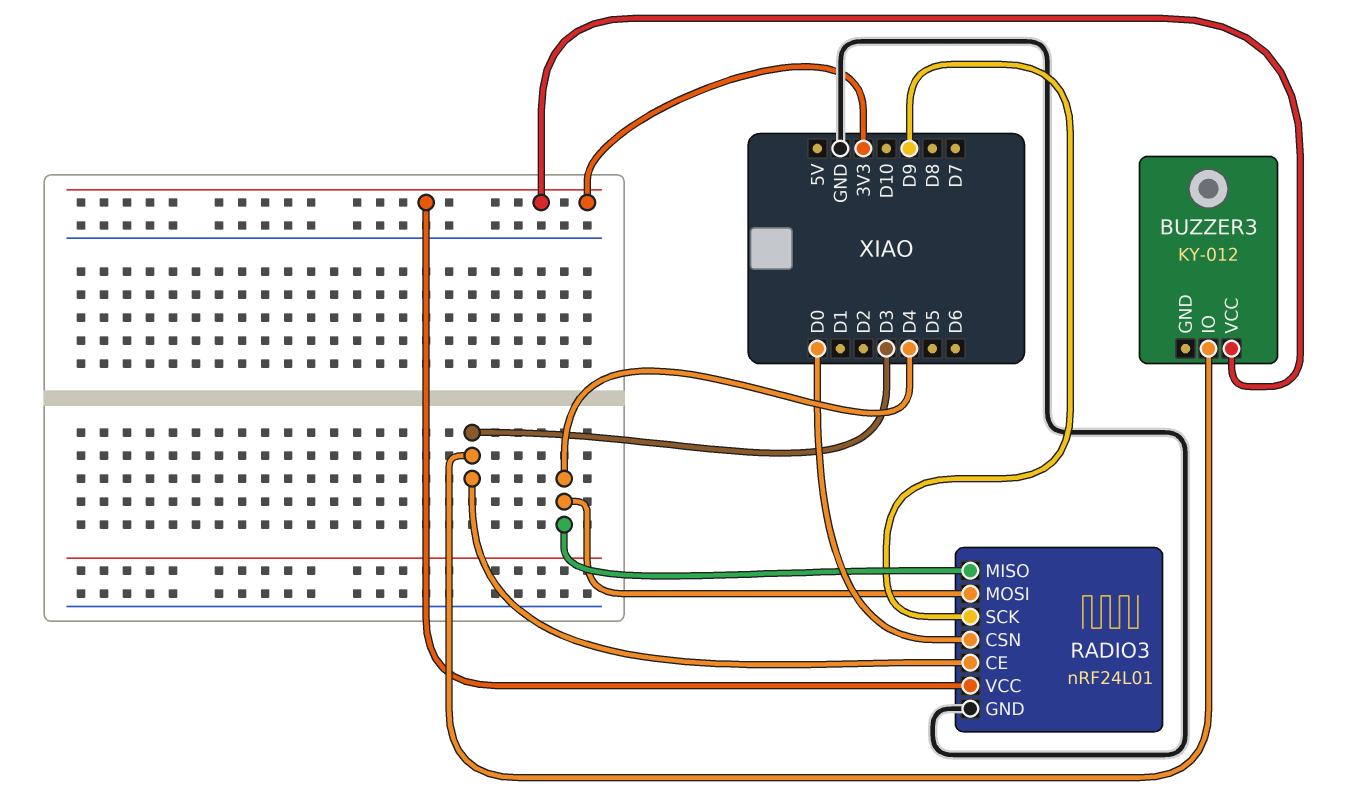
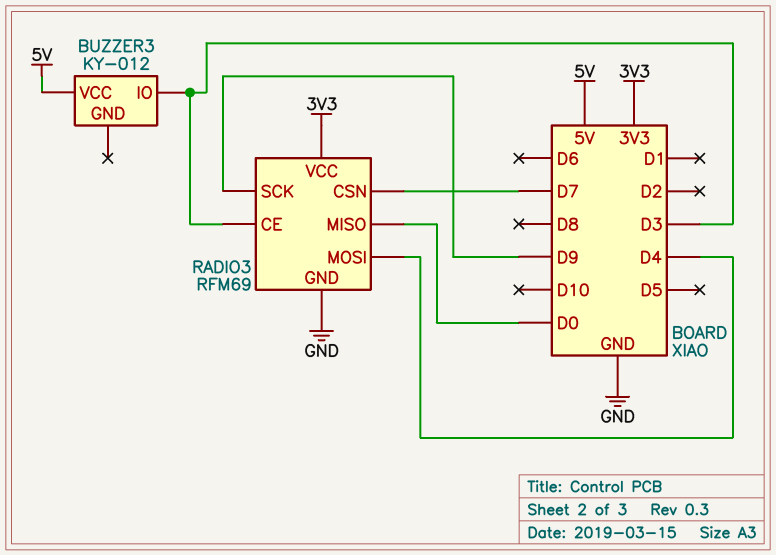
BUZZER3 pin VCC: 3V3 -> 5V
RADIO3: nRF24L01 -> RFM69
RADIO3 pin CSN: D0 -> D7
RADIO3 pin MISO: D4 -> D0

